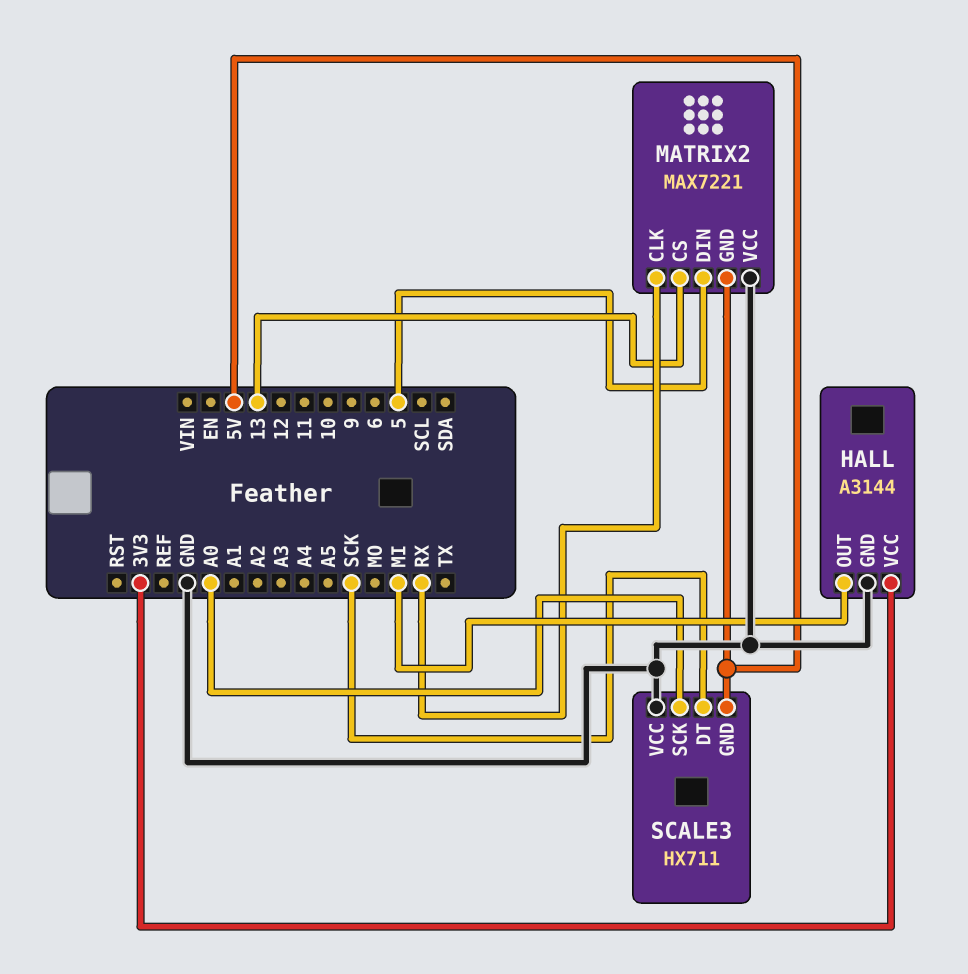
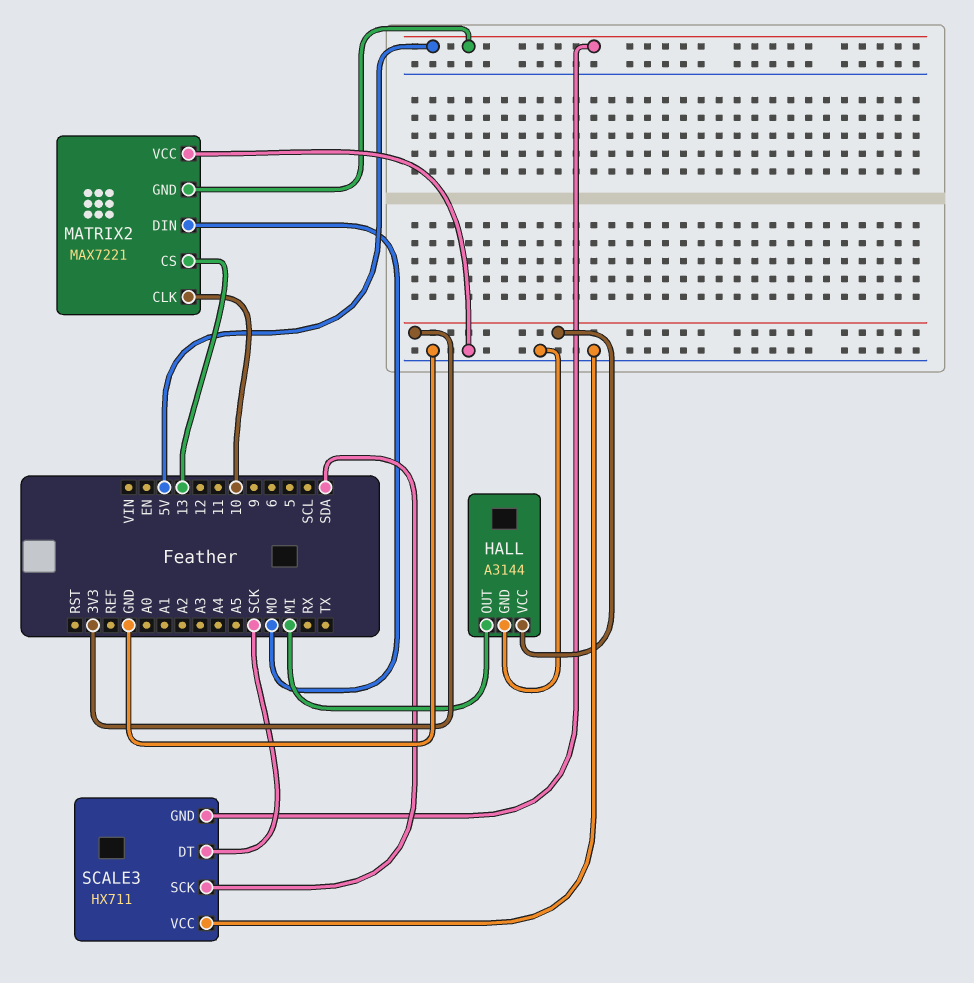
MATRIX2 pin CLK: RX -> 10
MATRIX2 pin DIN: 5 -> MO
SCALE3 pin SCK: A0 -> SDA

